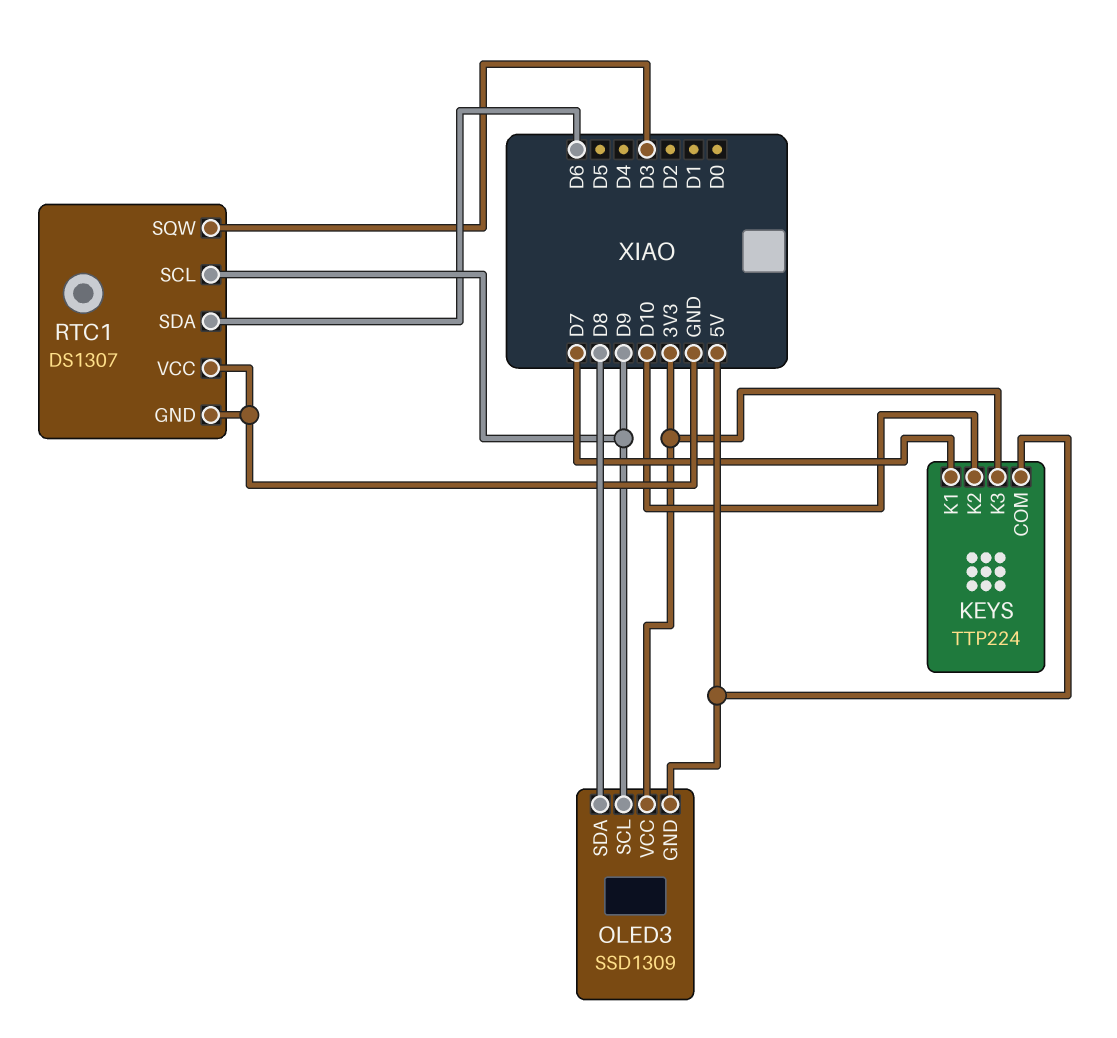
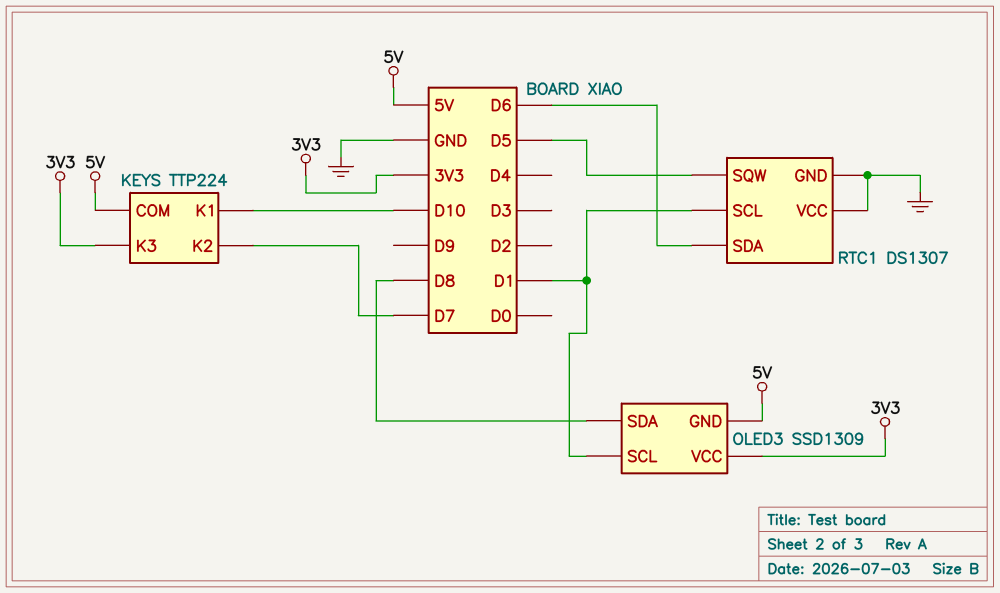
KEYS pin K1: D7 -> D10
KEYS pin K2: D10 -> D7
OLED3 pin SCL: D9 -> D1
RTC1 pin SCL: D9 -> D1
RTC1 pin SQW: D3 -> D5

